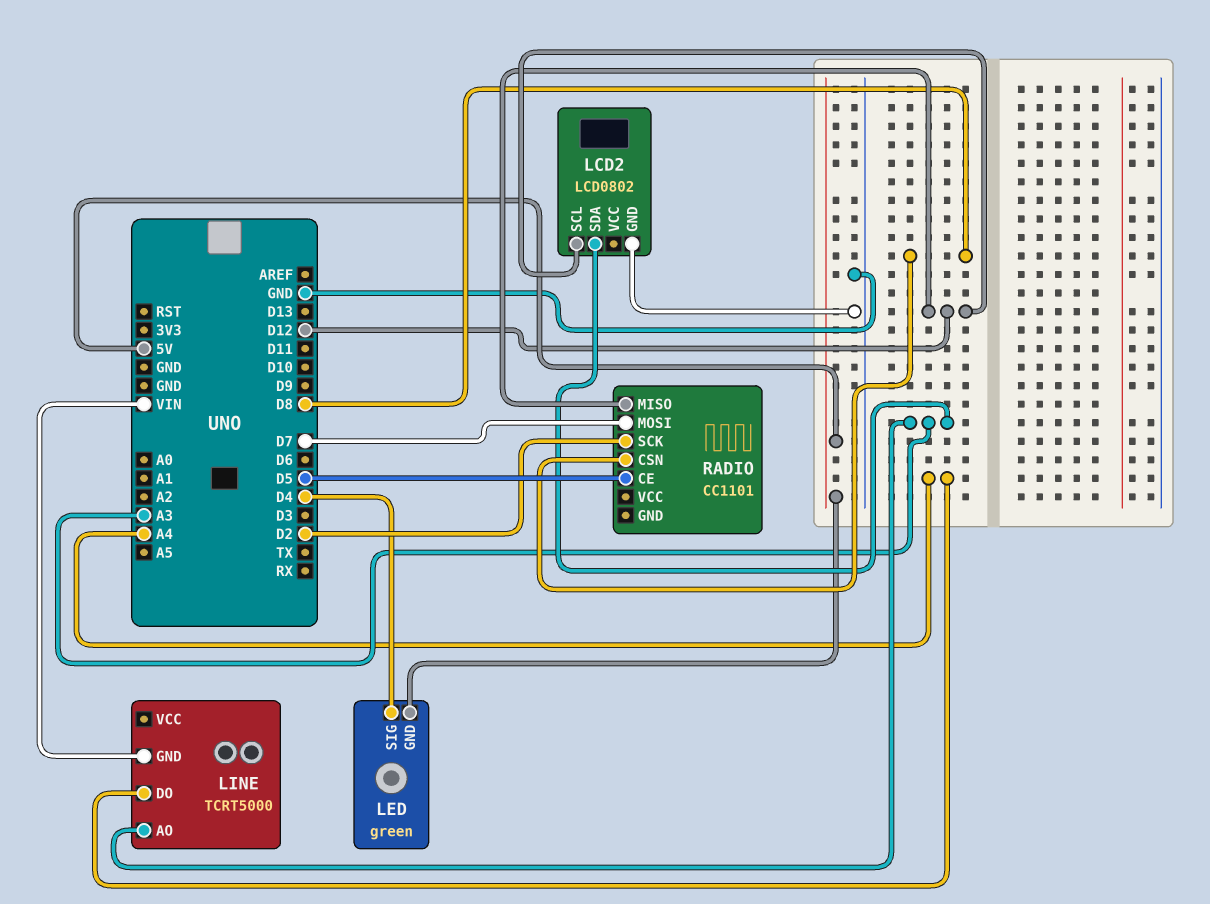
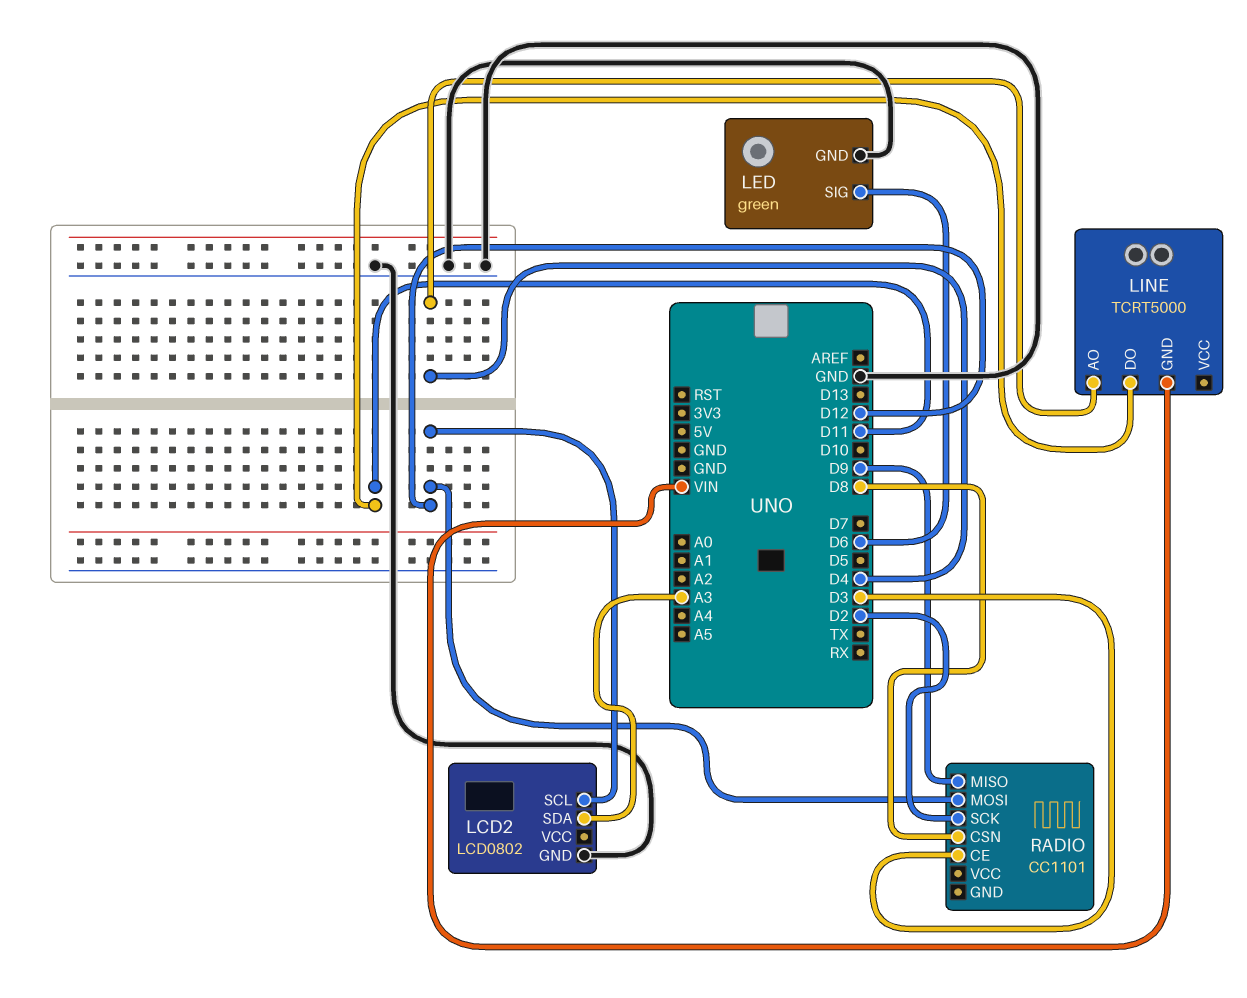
LED pin GND: 5V -> GND
LED pin SIG: D4 -> D6
LINE pin AO: A3 -> D4
LINE pin DO: A4 -> D11
RADIO pin CE: D5 -> D3
RADIO pin MISO: D12 -> D9
RADIO pin MOSI: D7 -> D12

